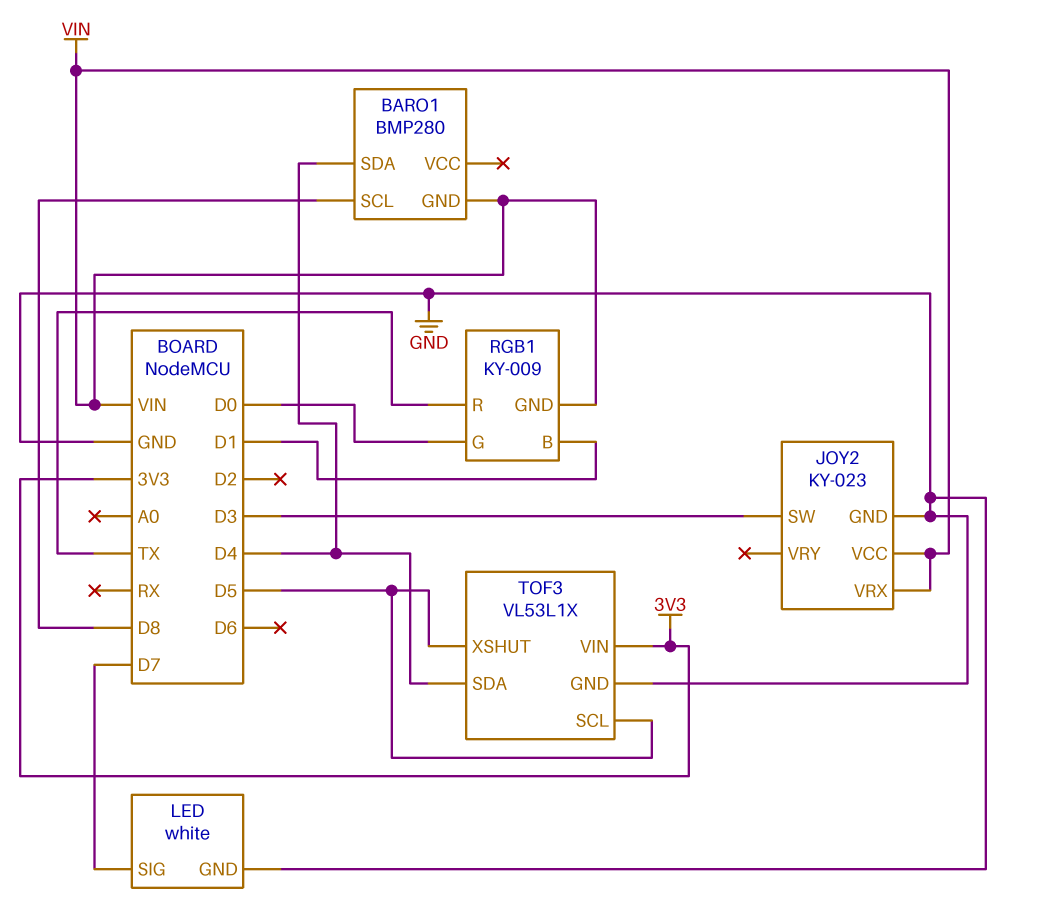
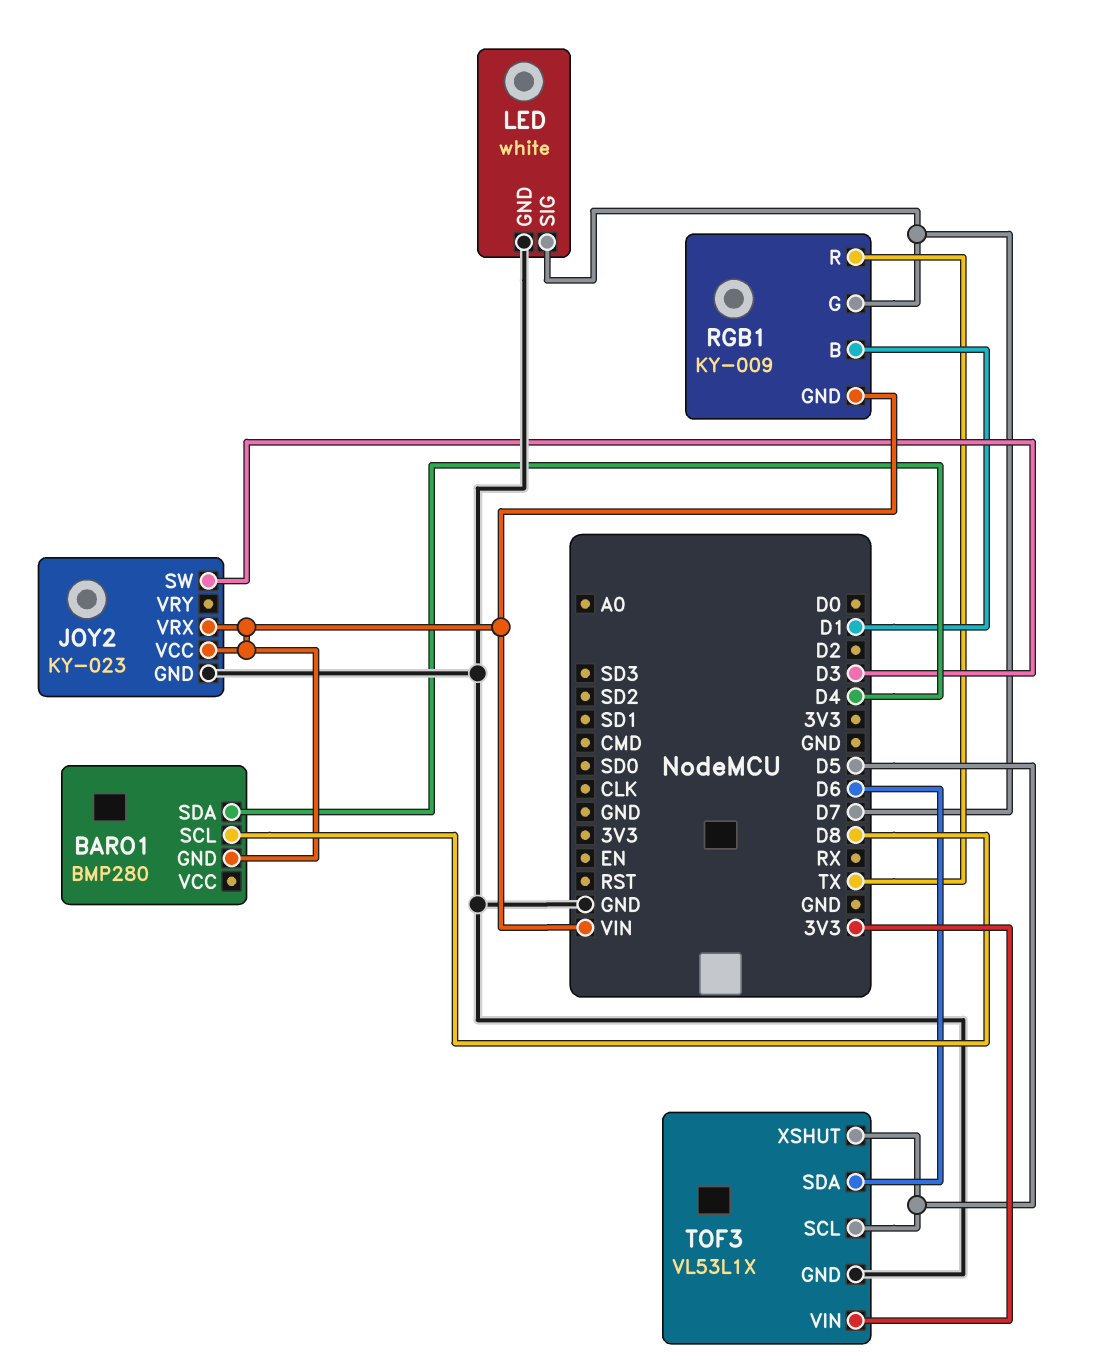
RGB1 pin G: D0 -> D7
TOF3 pin SDA: D4 -> D6

